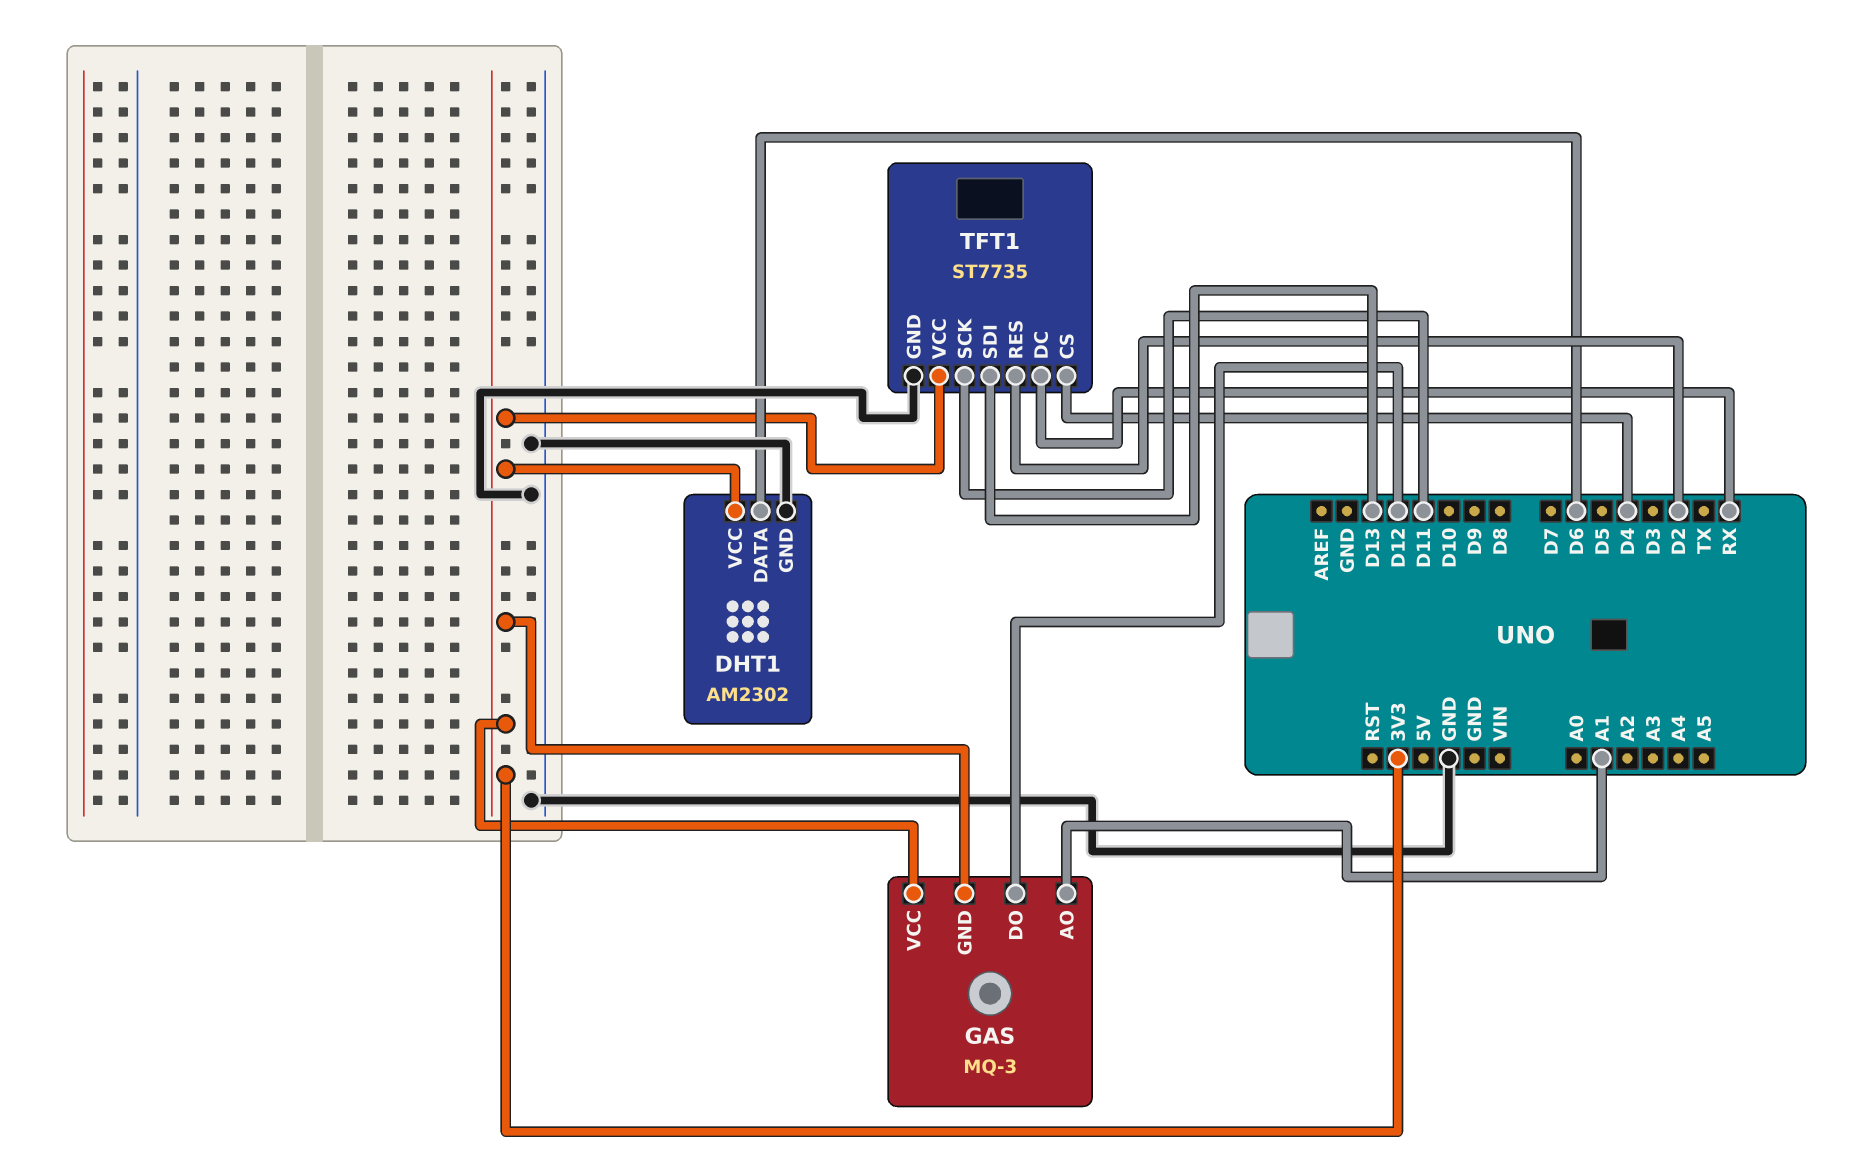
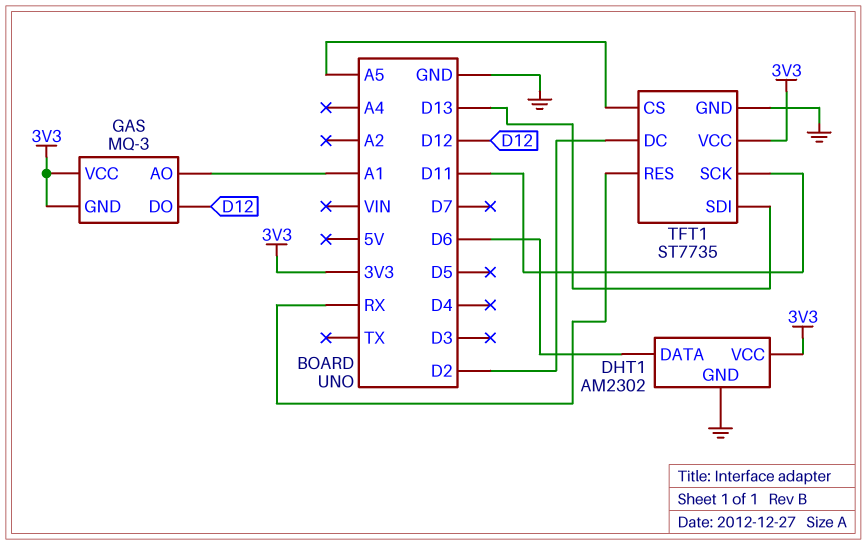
TFT1 pin CS: D4 -> A5
TFT1 pin DC: RX -> D2
TFT1 pin RES: D2 -> RX

